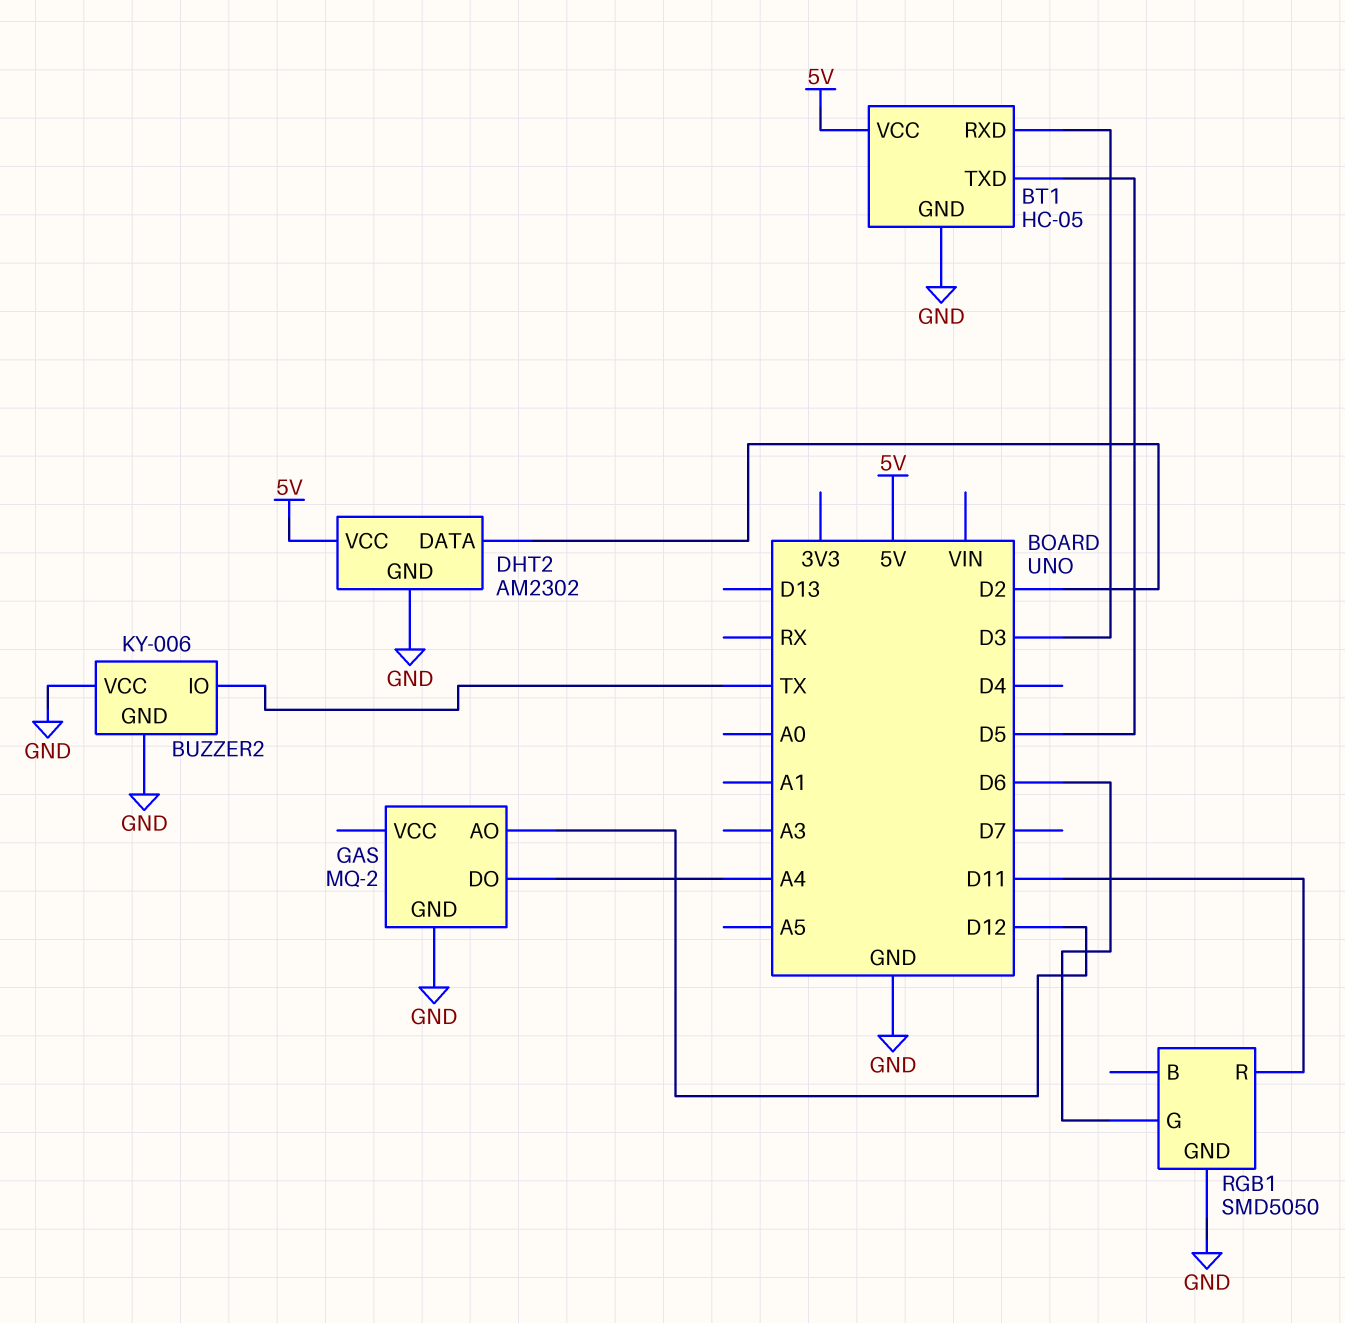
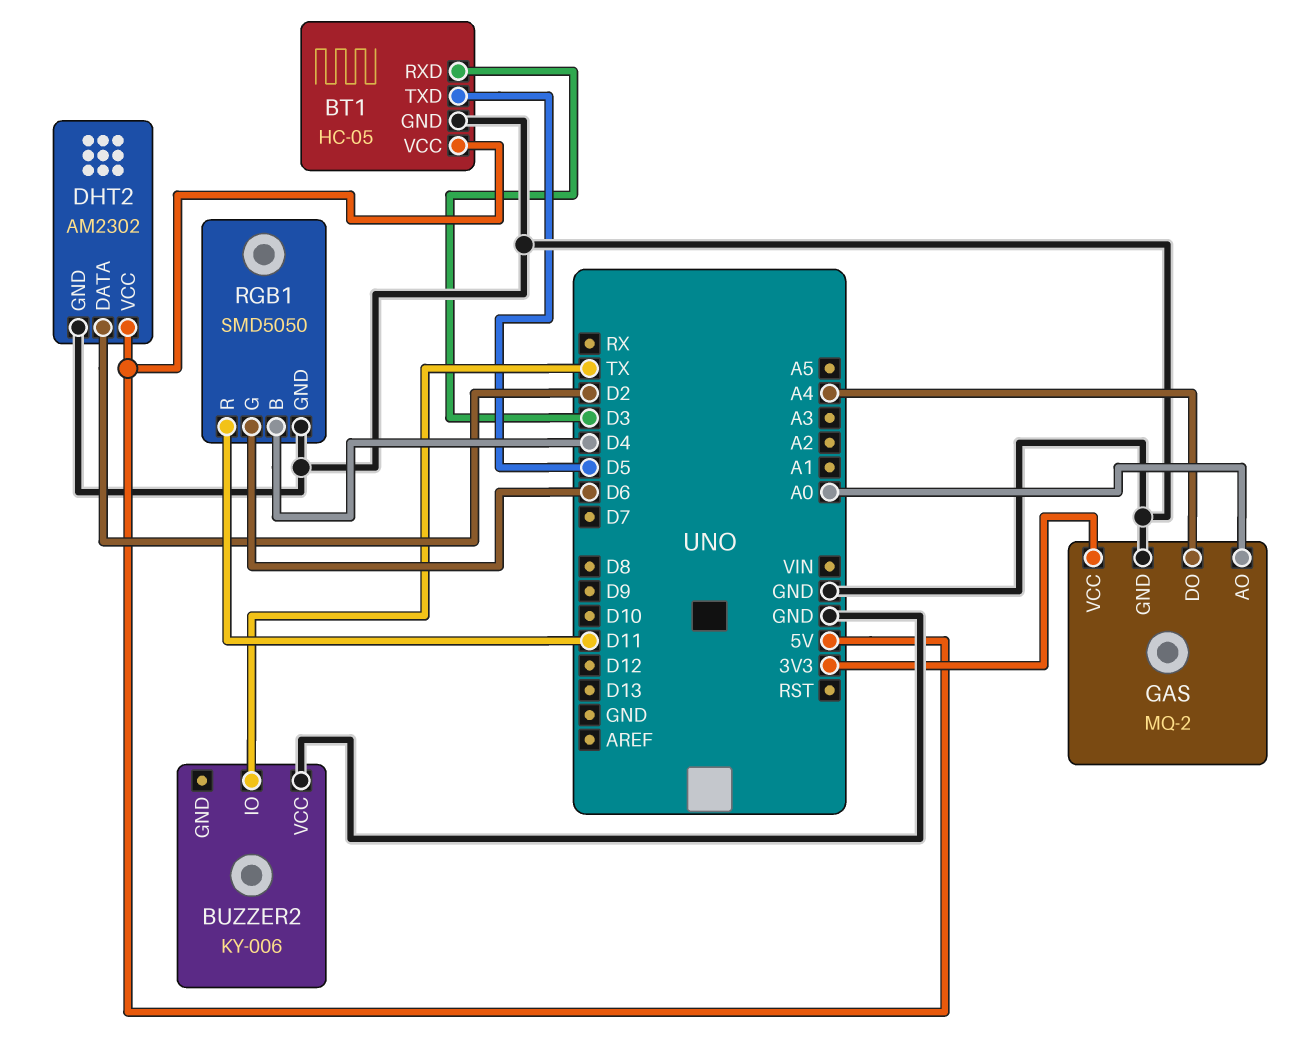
BUZZER2 pin GND: GND -> none
GAS pin AO: D12 -> A0
GAS pin VCC: none -> 3V3
RGB1 pin B: none -> D4

